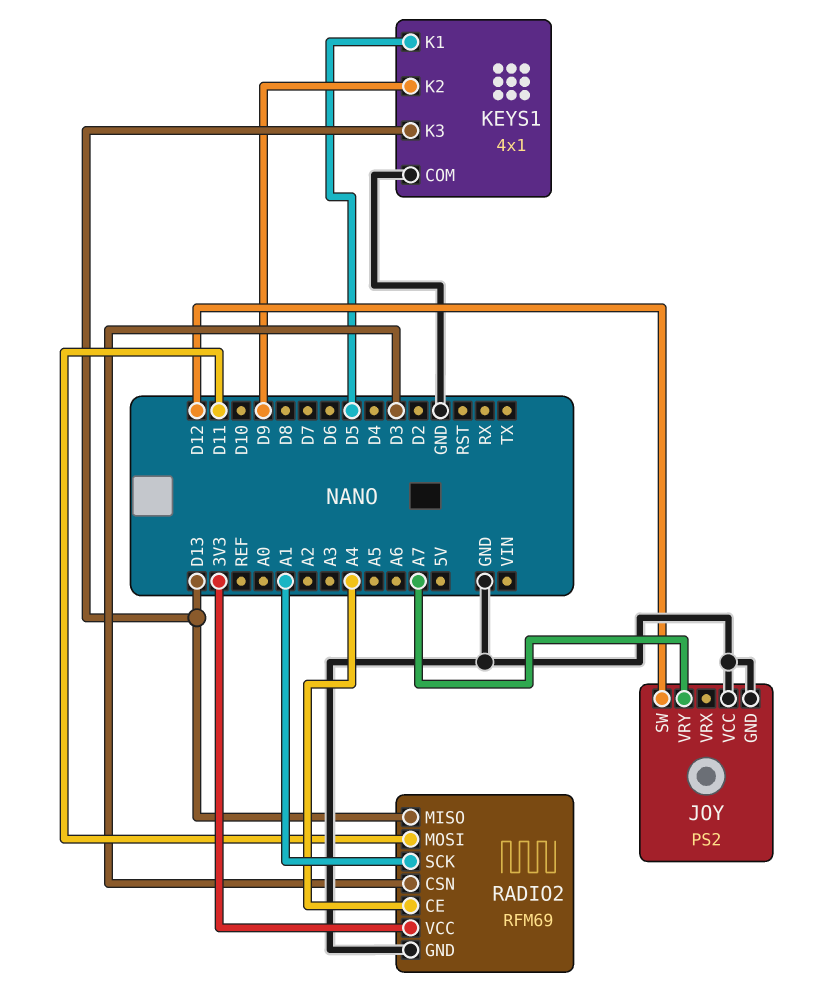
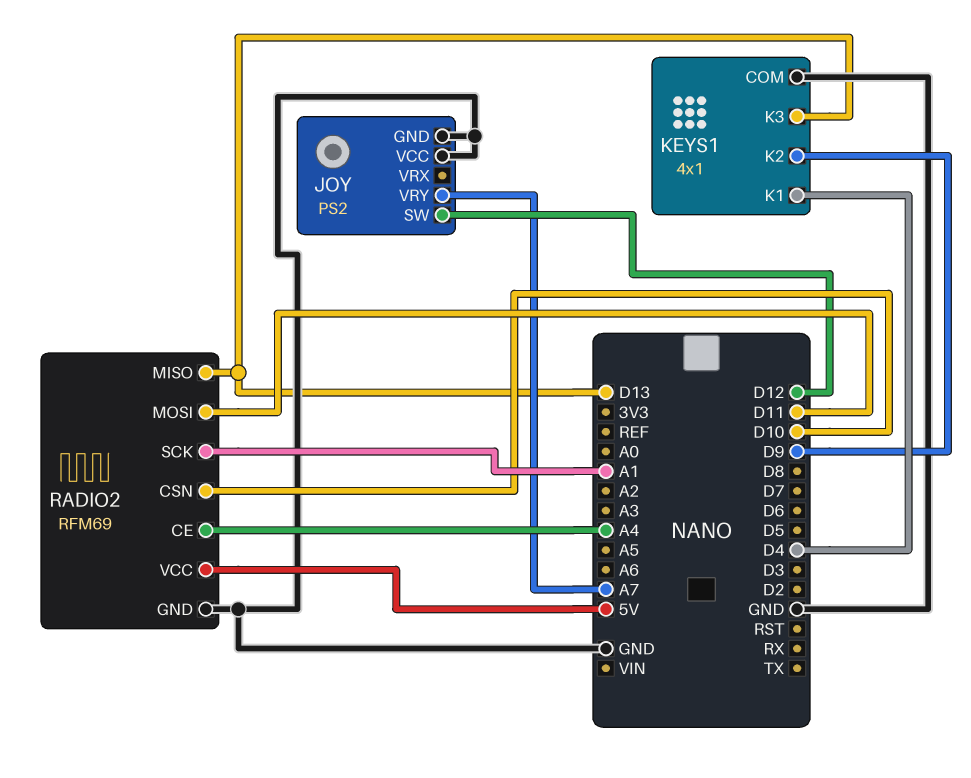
KEYS1 pin K1: D5 -> D4
RADIO2 pin CSN: D3 -> D10
RADIO2 pin VCC: 3V3 -> 5V

